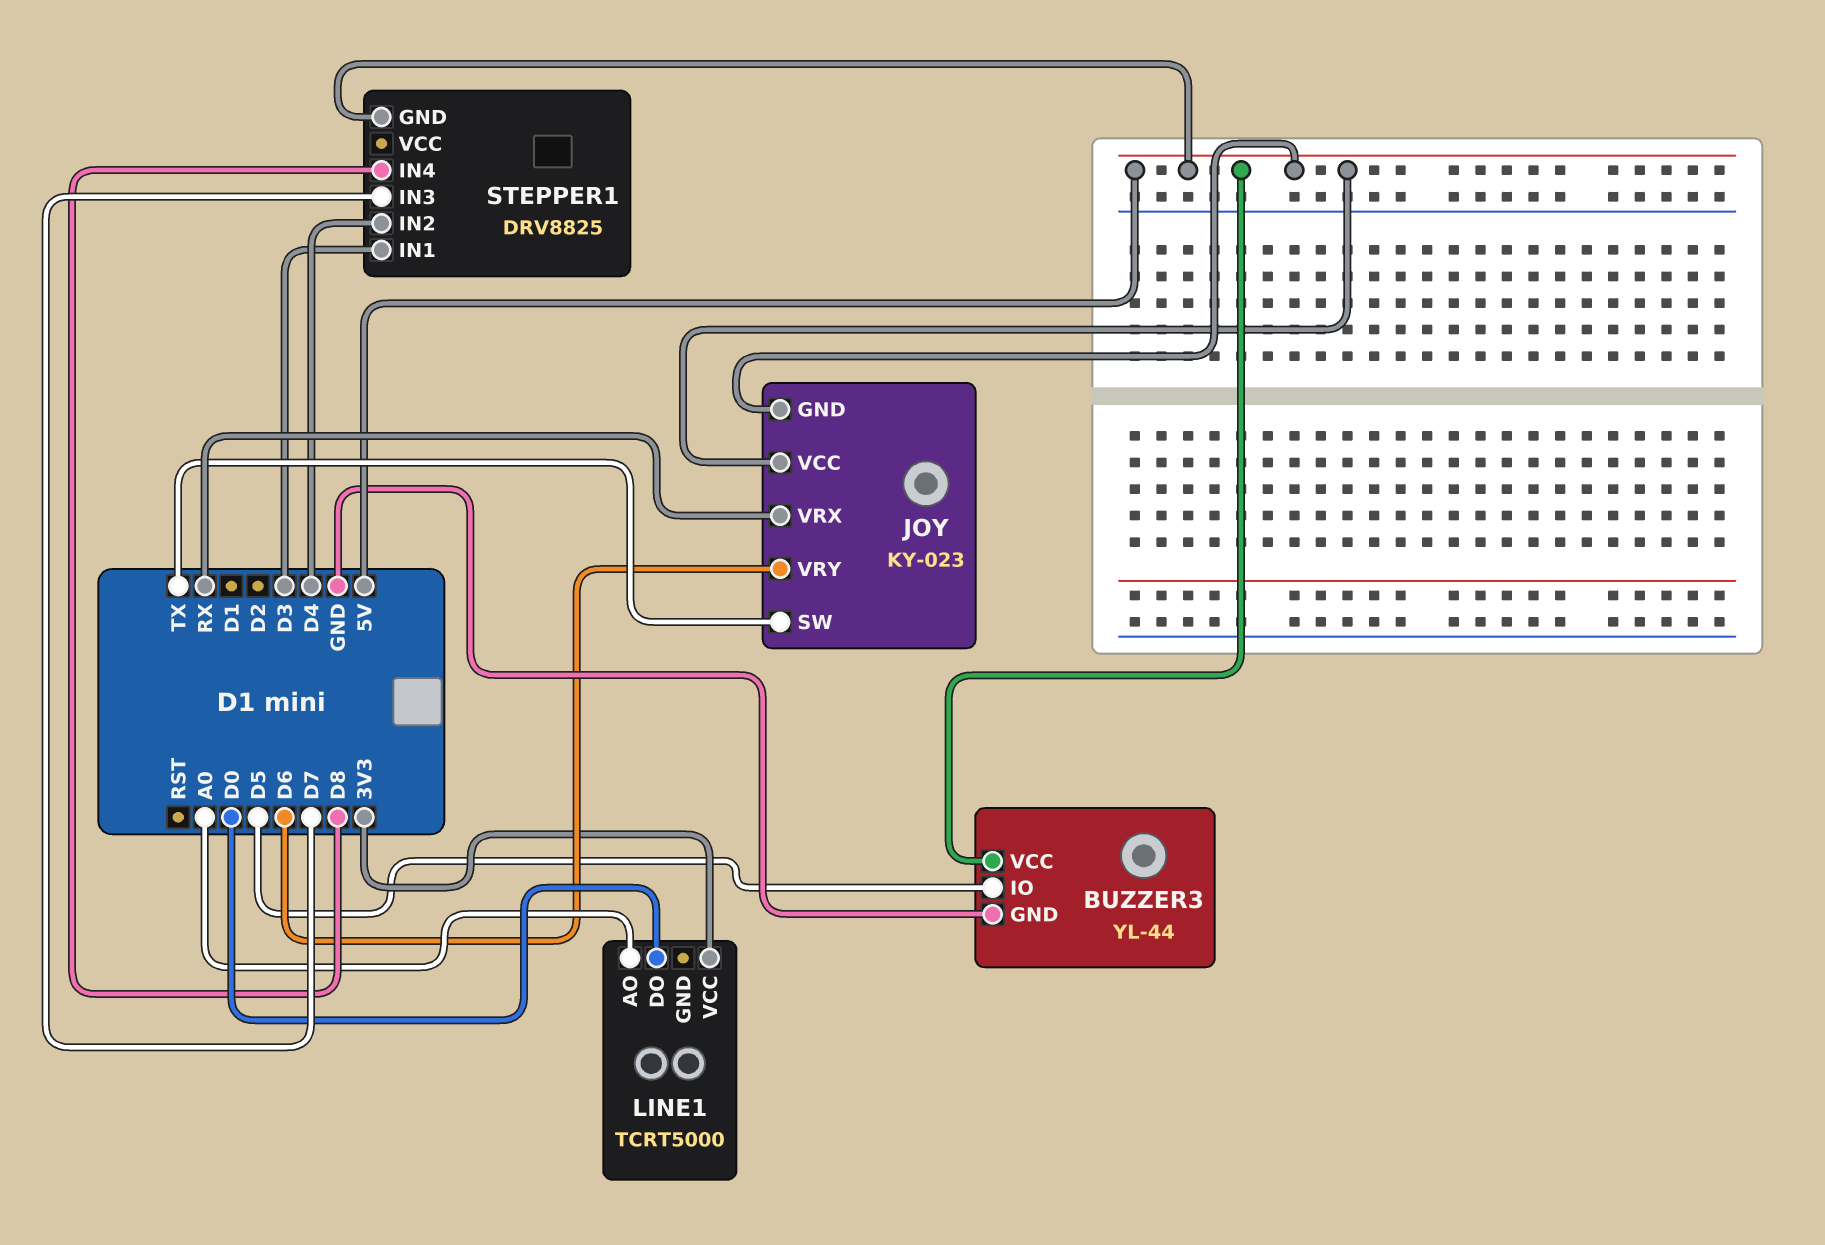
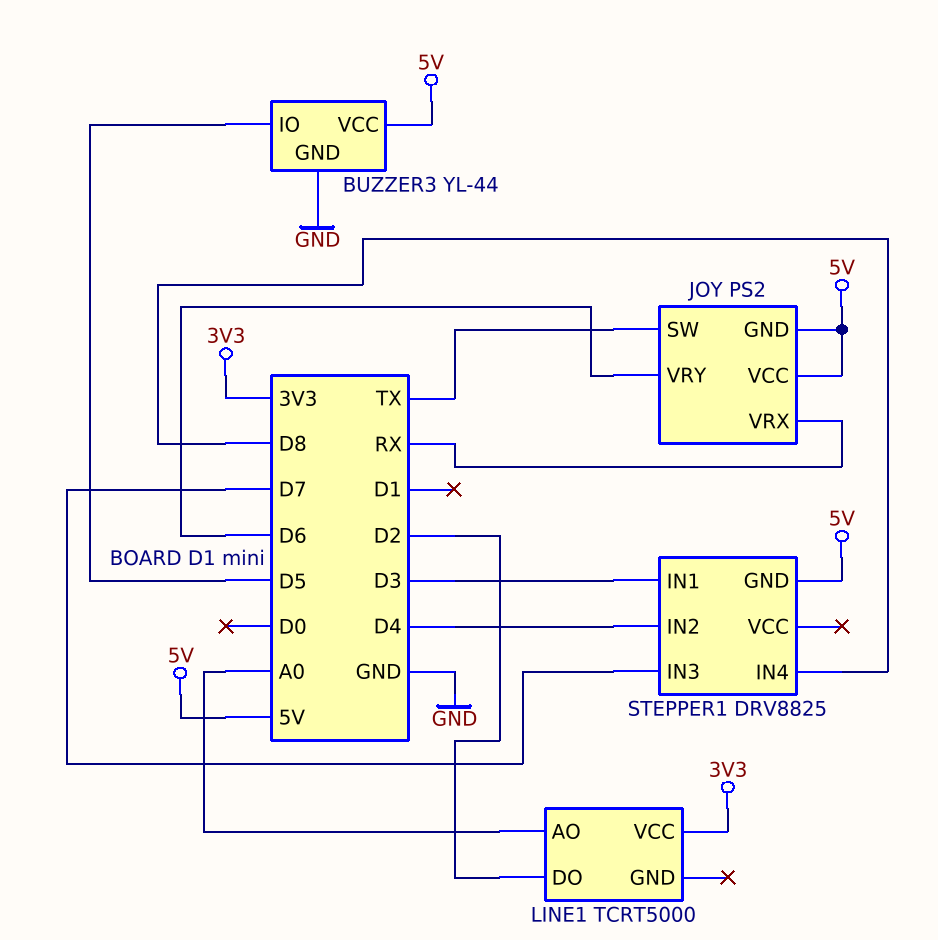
JOY: KY-023 -> PS2
LINE1 pin DO: D0 -> D2

